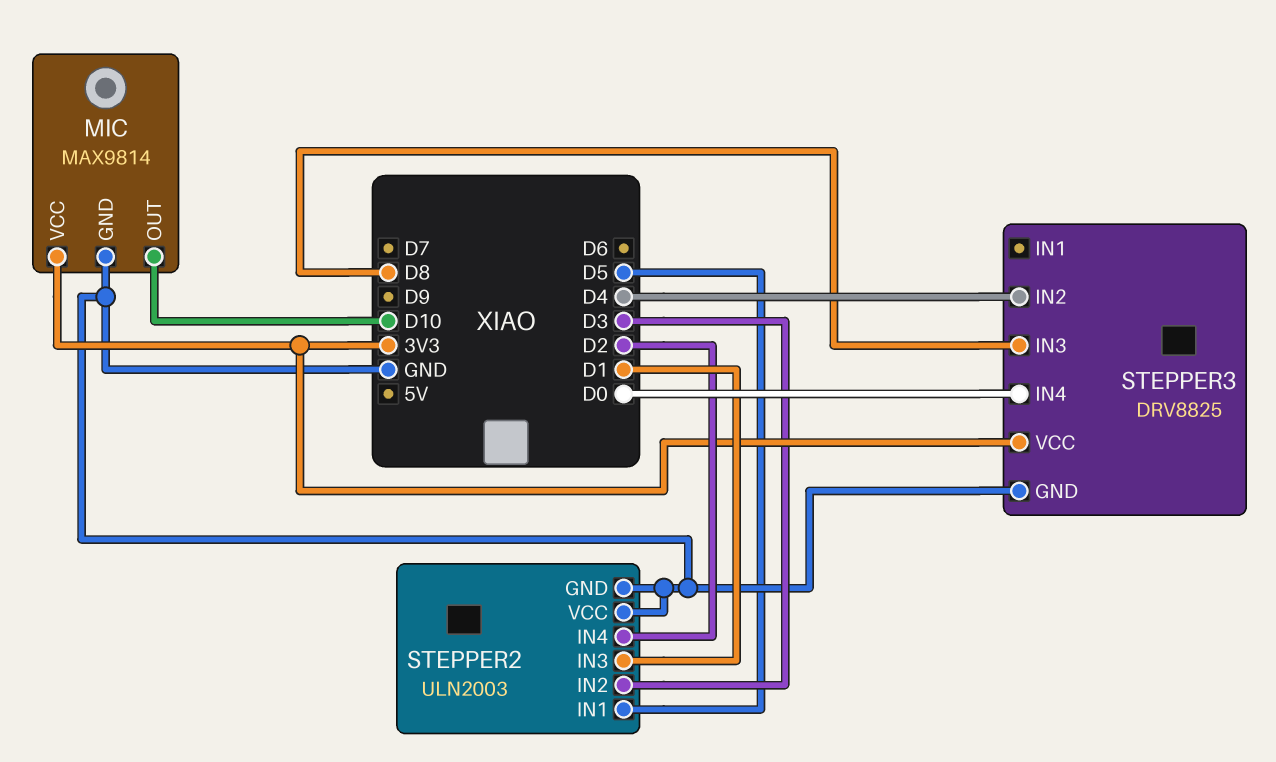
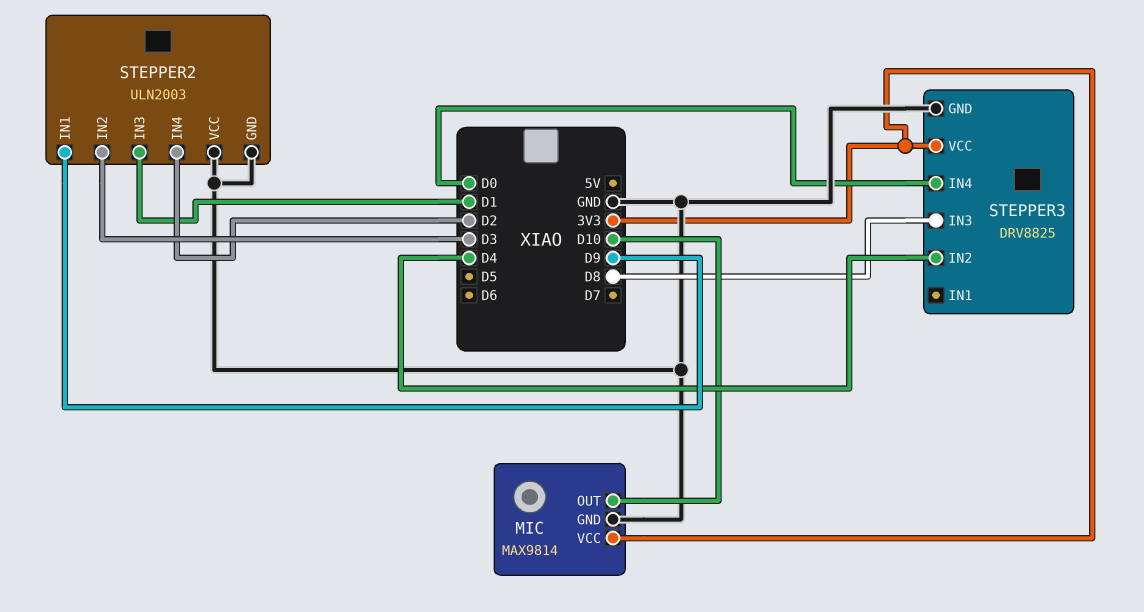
STEPPER2 pin IN1: D5 -> D9

